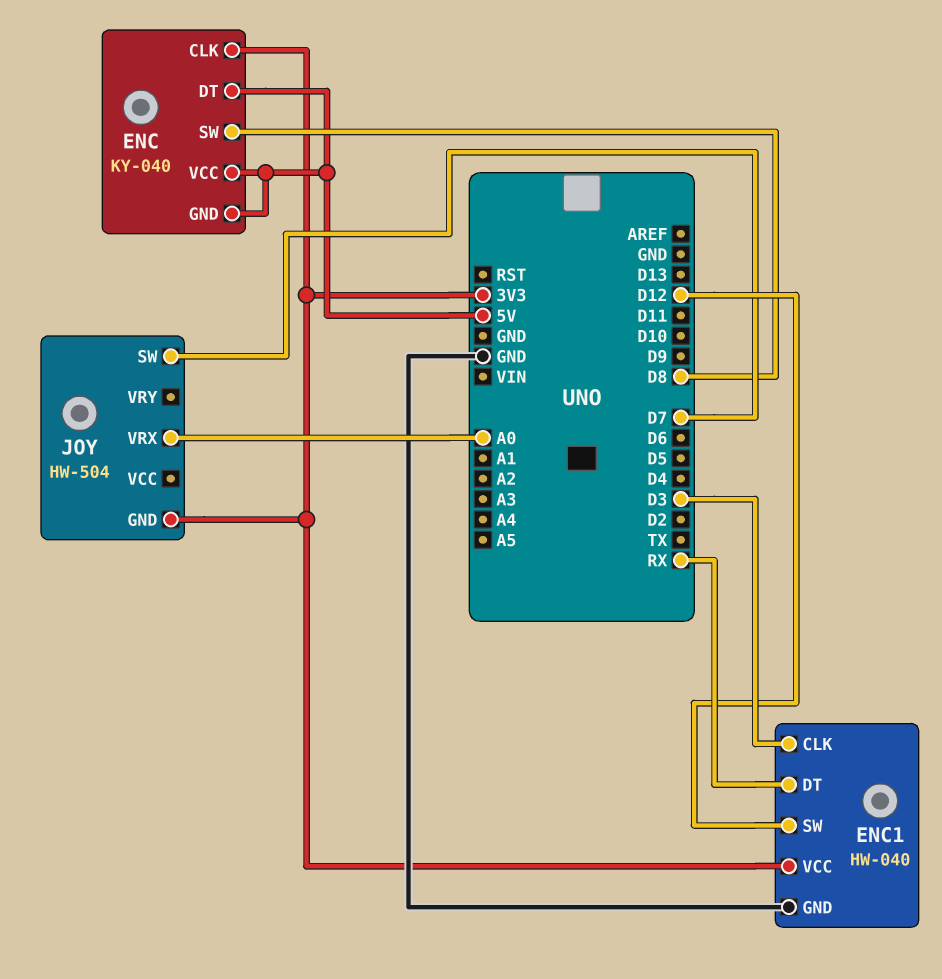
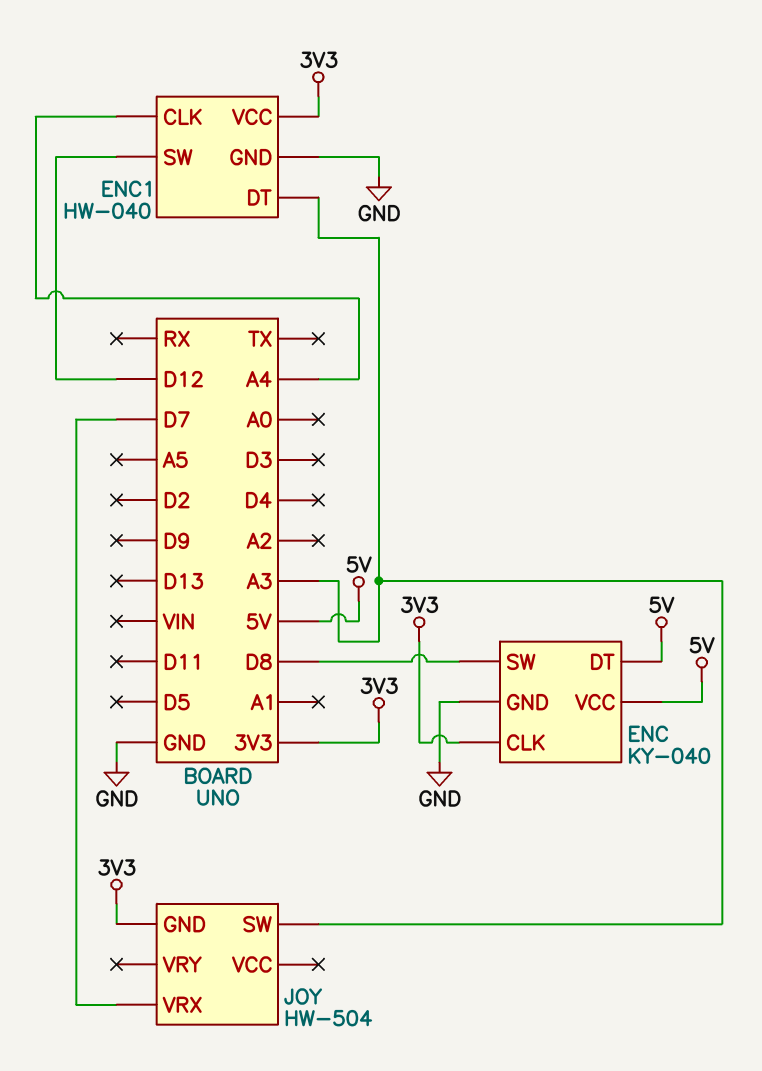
ENC pin GND: 5V -> GND
ENC1 pin CLK: D3 -> A4
ENC1 pin DT: RX -> A3
JOY pin SW: D7 -> A3
JOY pin VRX: A0 -> D7

